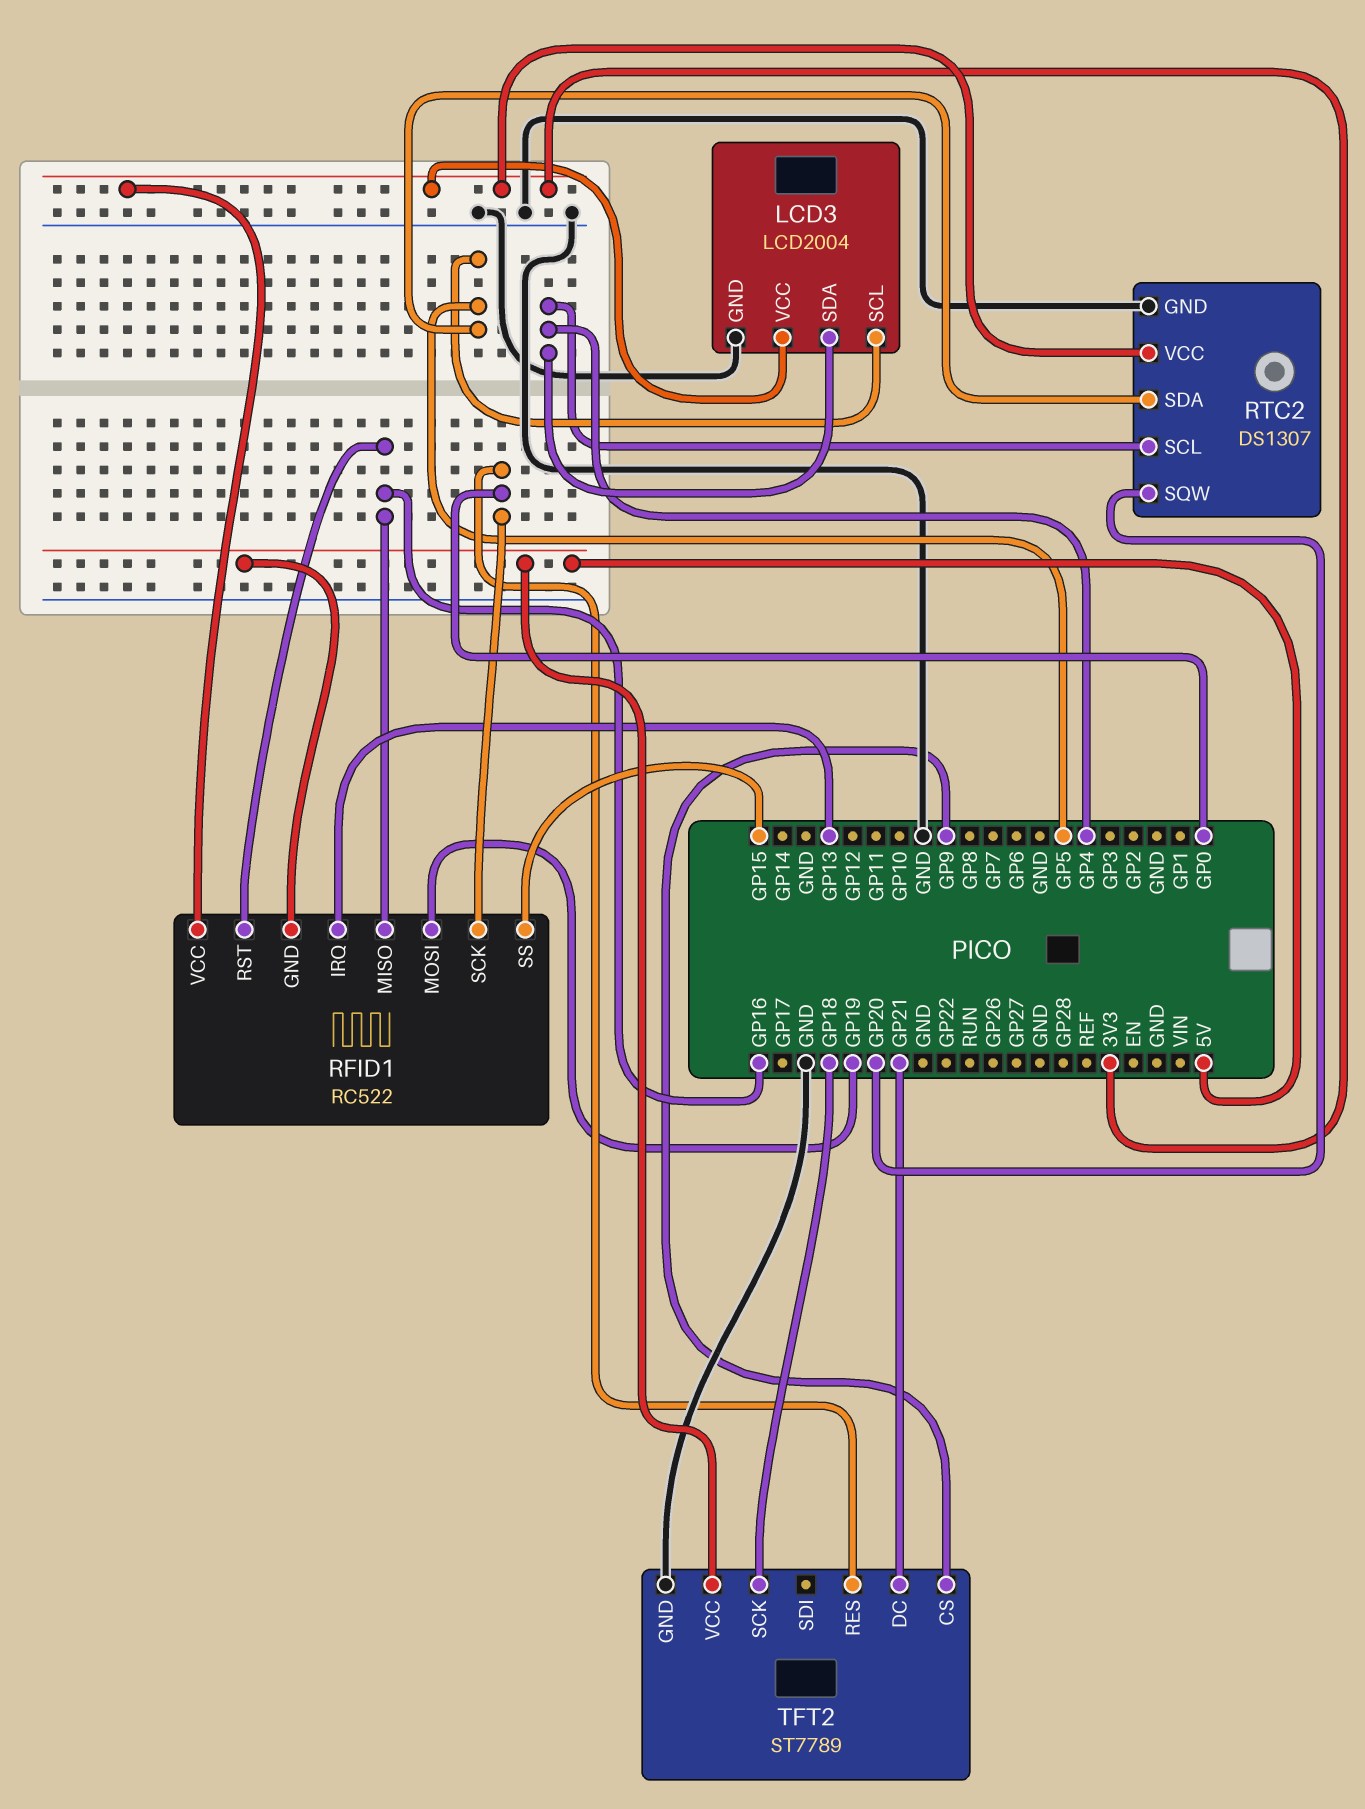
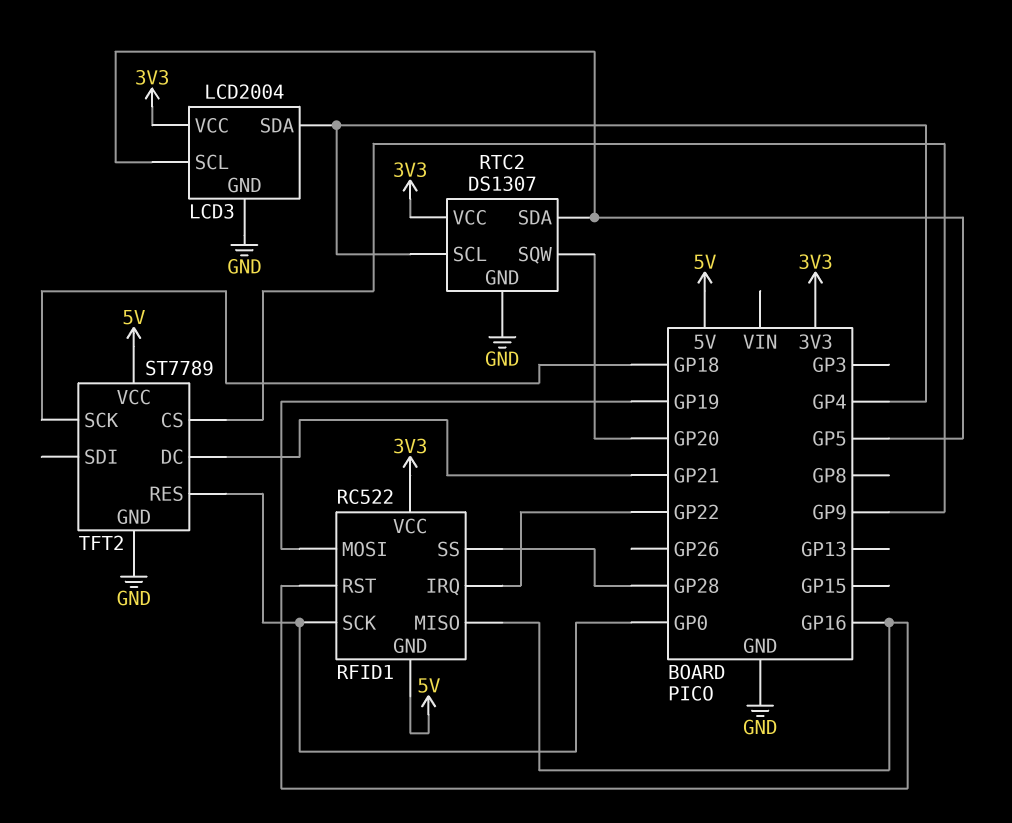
RFID1 pin IRQ: GP13 -> GP22
RFID1 pin SS: GP15 -> GP28

